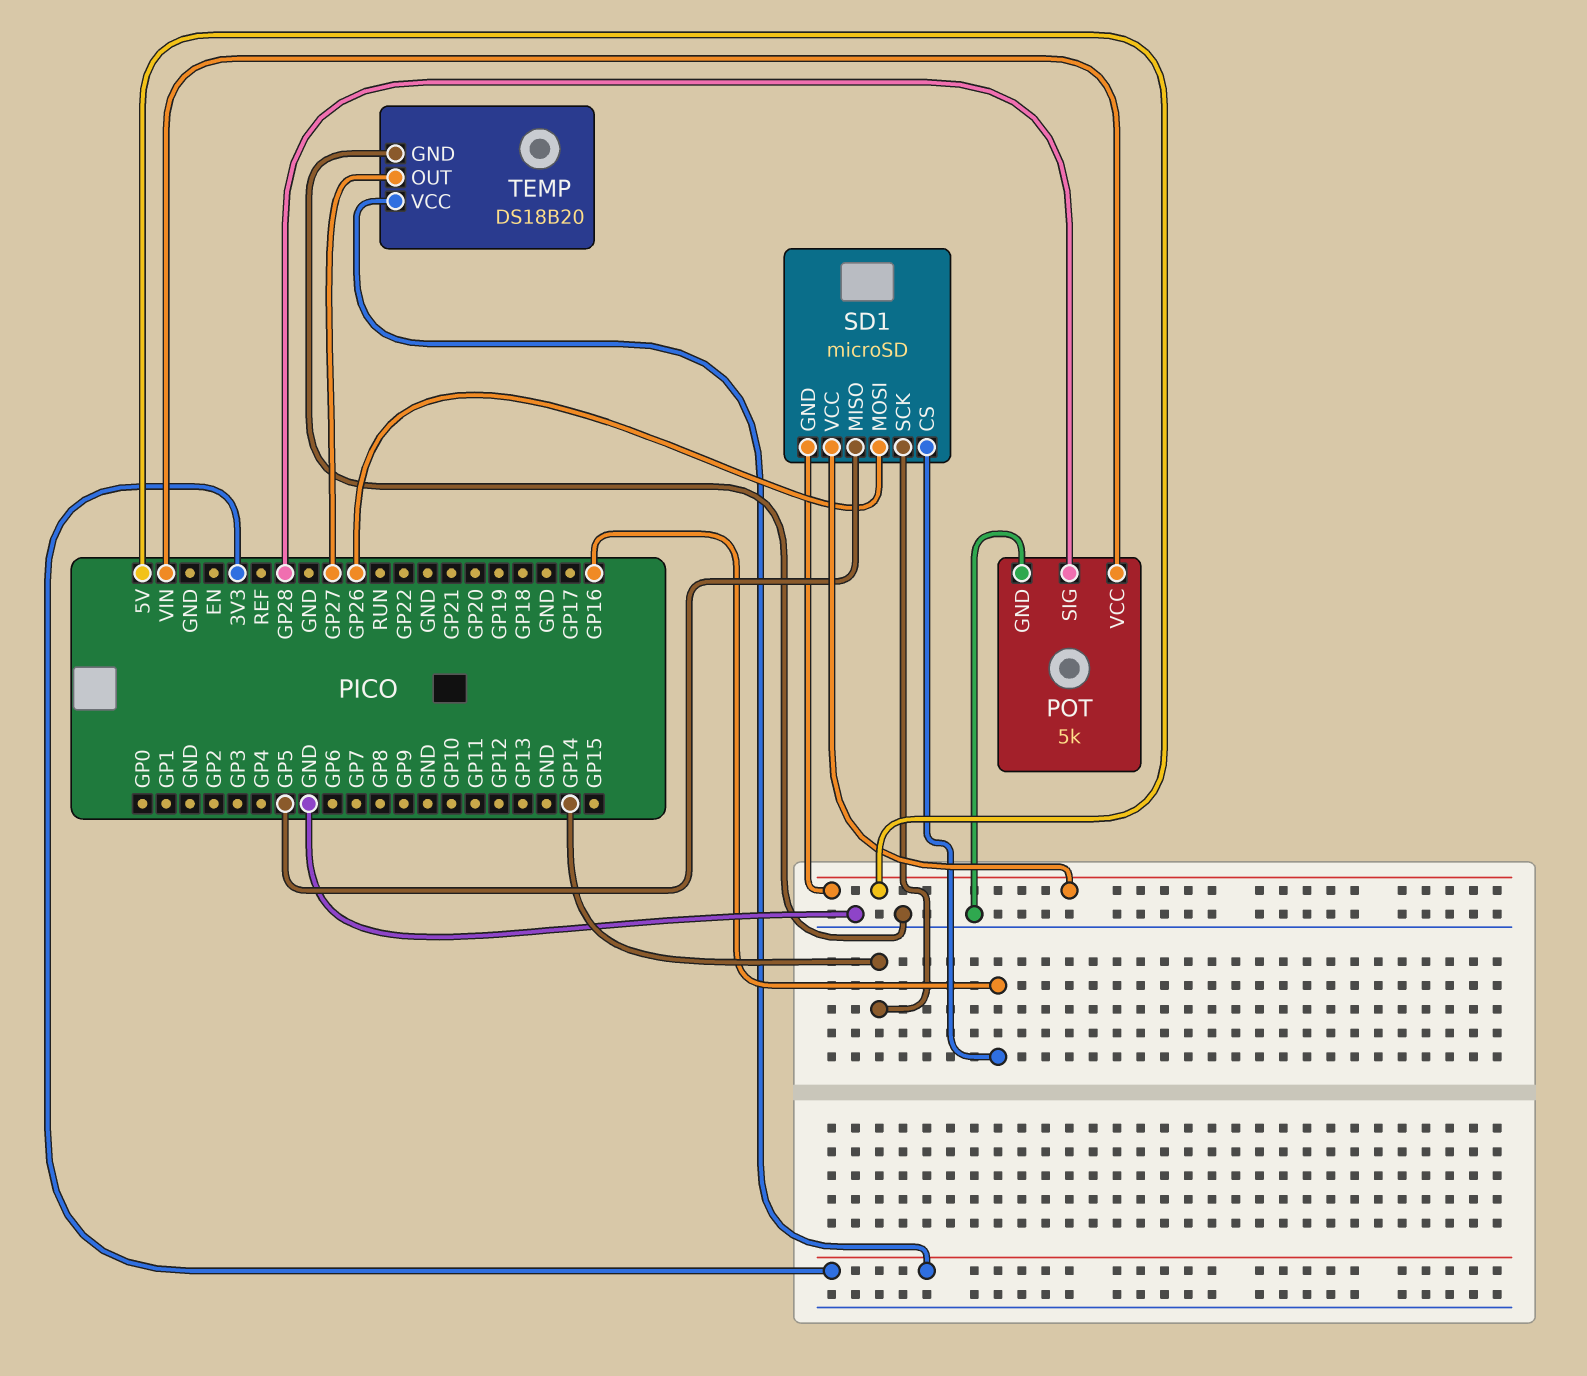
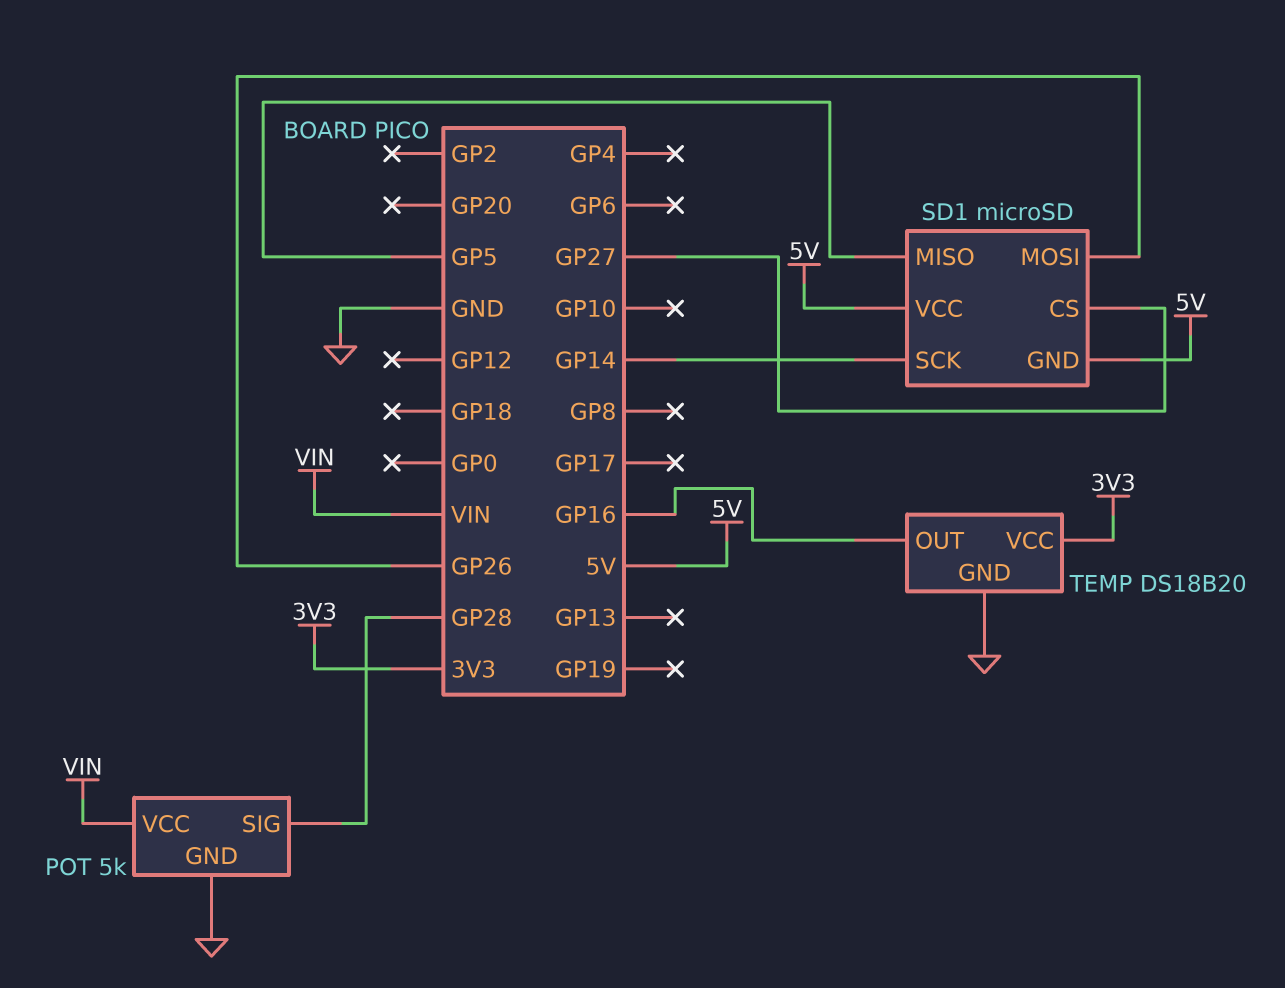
SD1 pin CS: GP16 -> GP27
TEMP pin OUT: GP27 -> GP16

